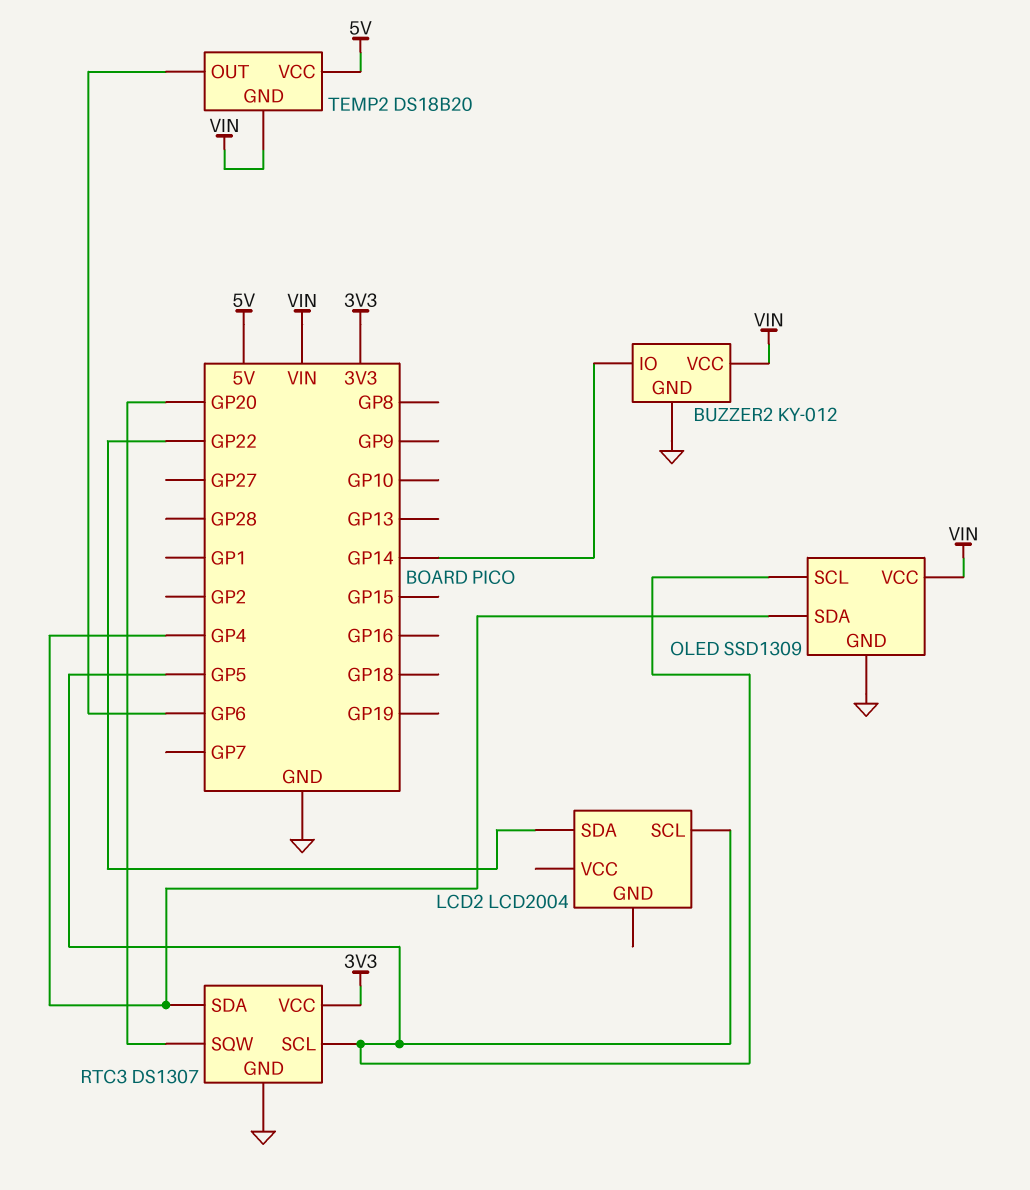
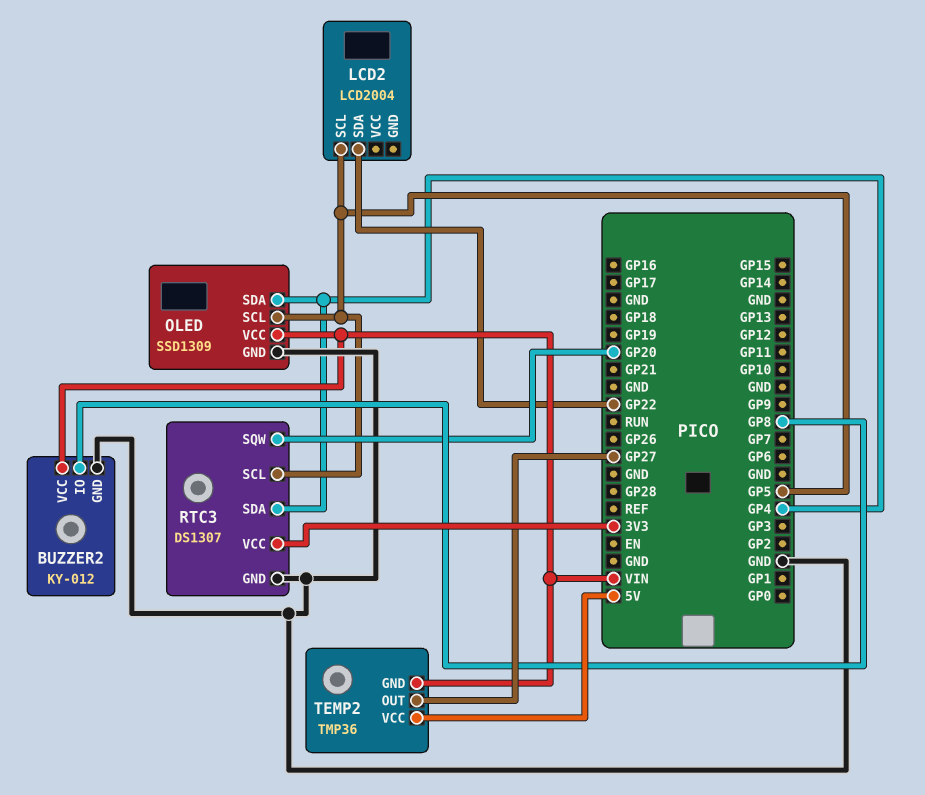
BUZZER2 pin IO: GP14 -> GP8
TEMP2: DS18B20 -> TMP36
TEMP2 pin OUT: GP6 -> GP27

